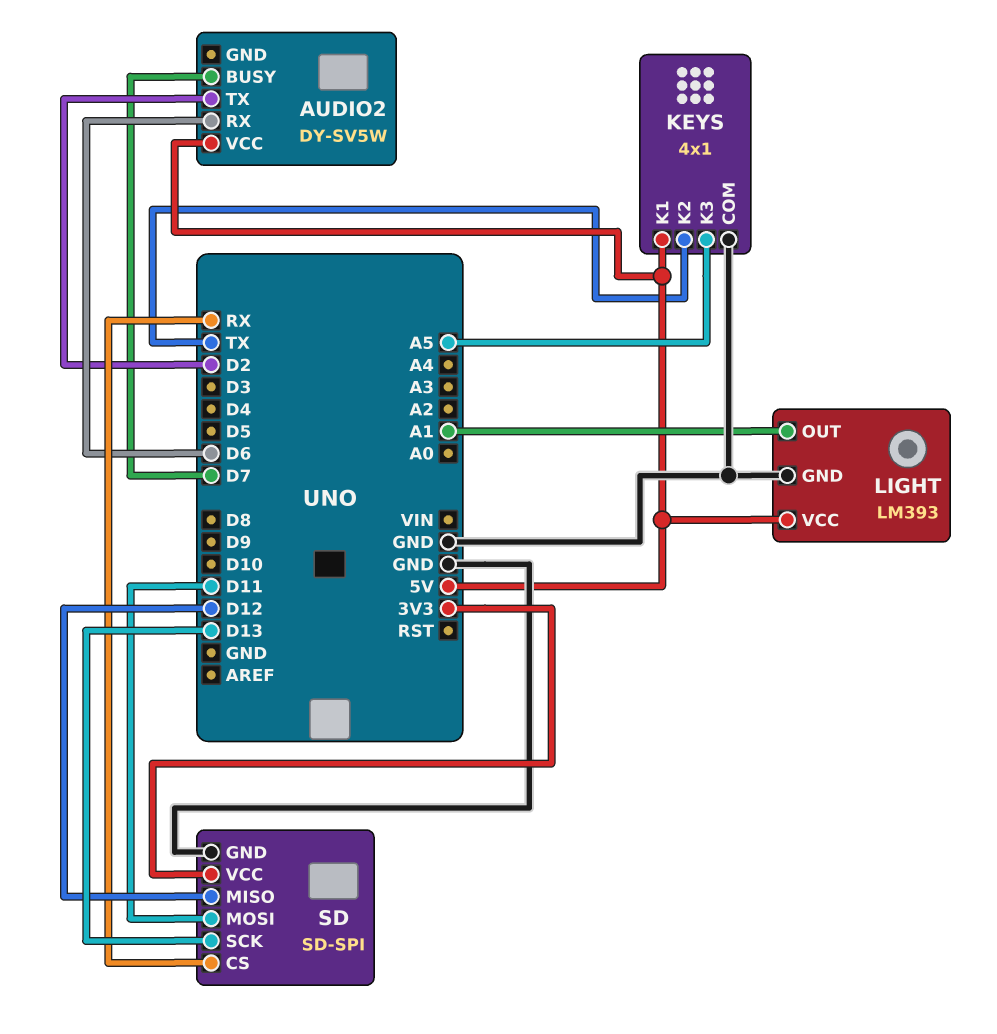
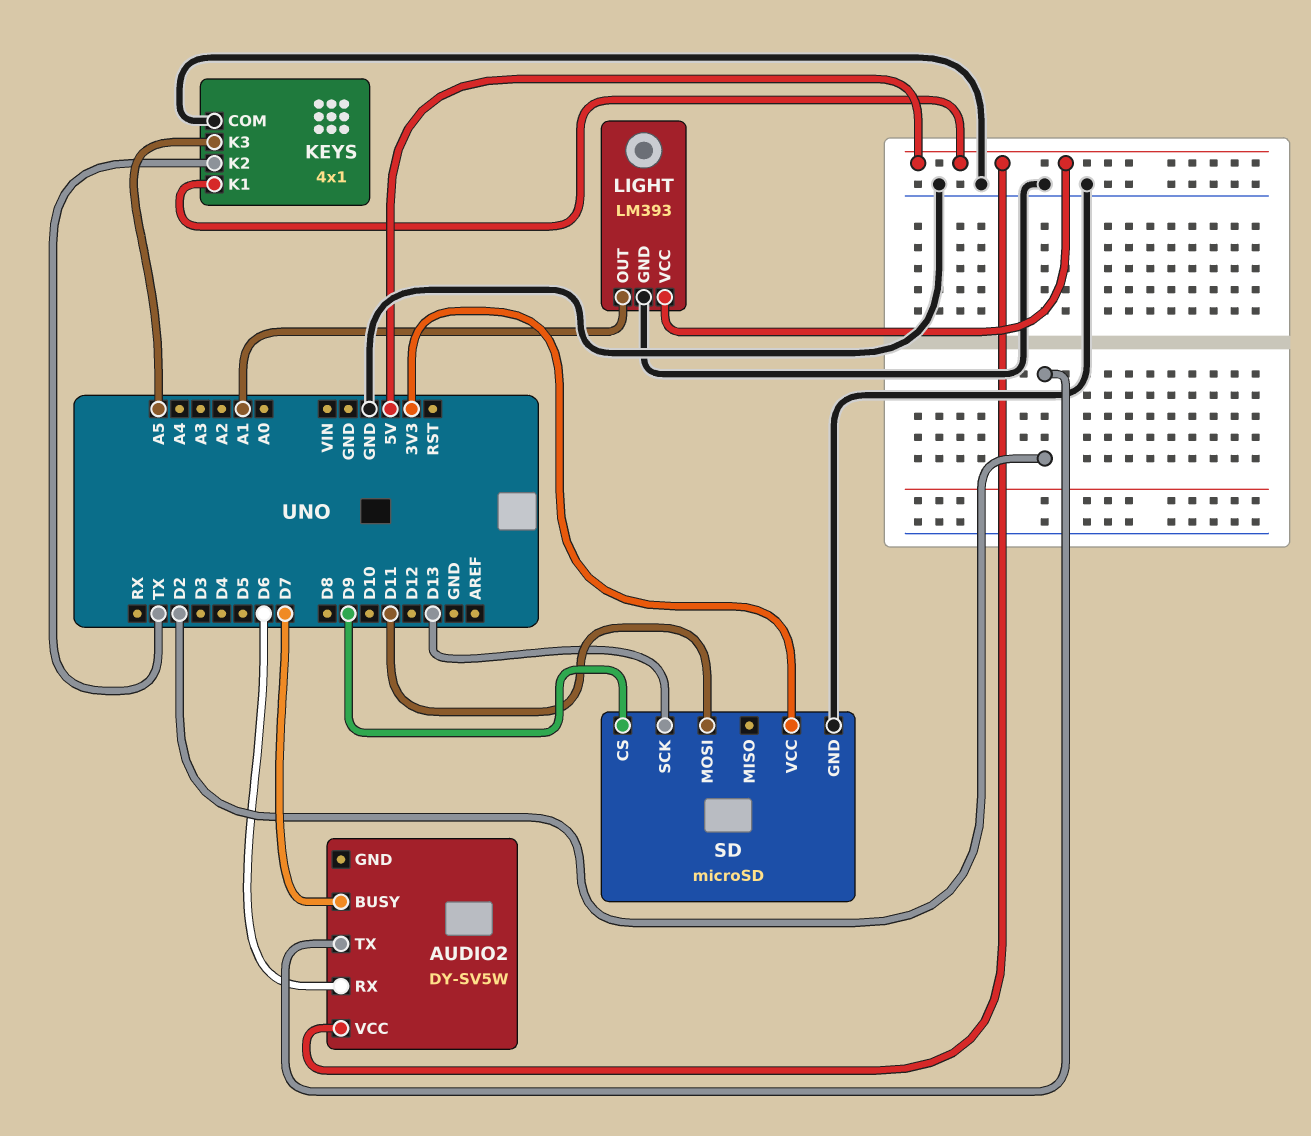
SD: SD-SPI -> microSD
SD pin CS: RX -> D9
SD pin MISO: D12 -> none

